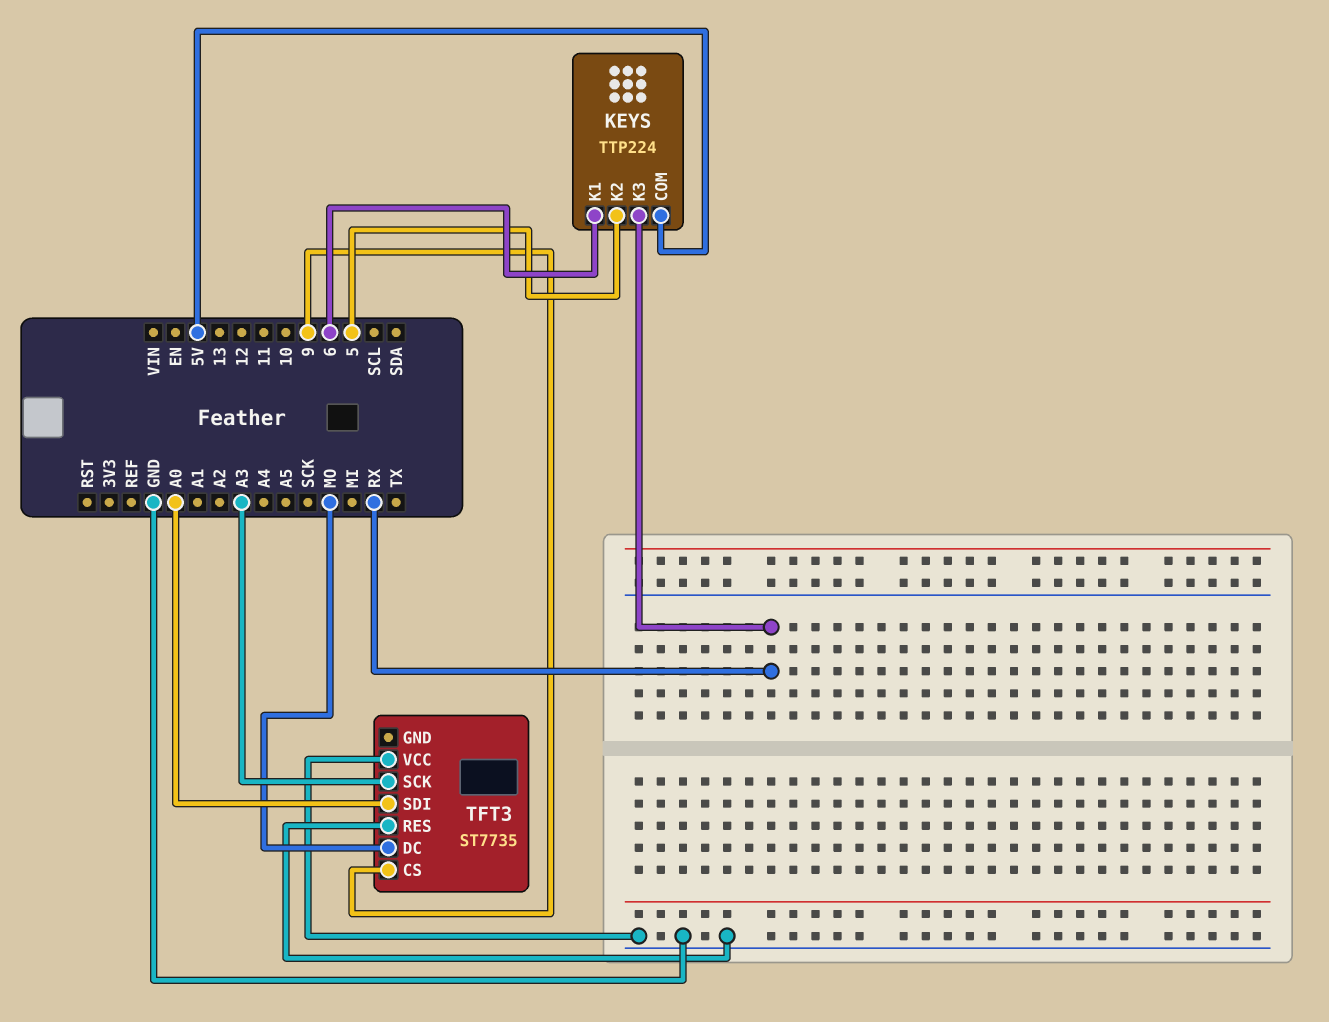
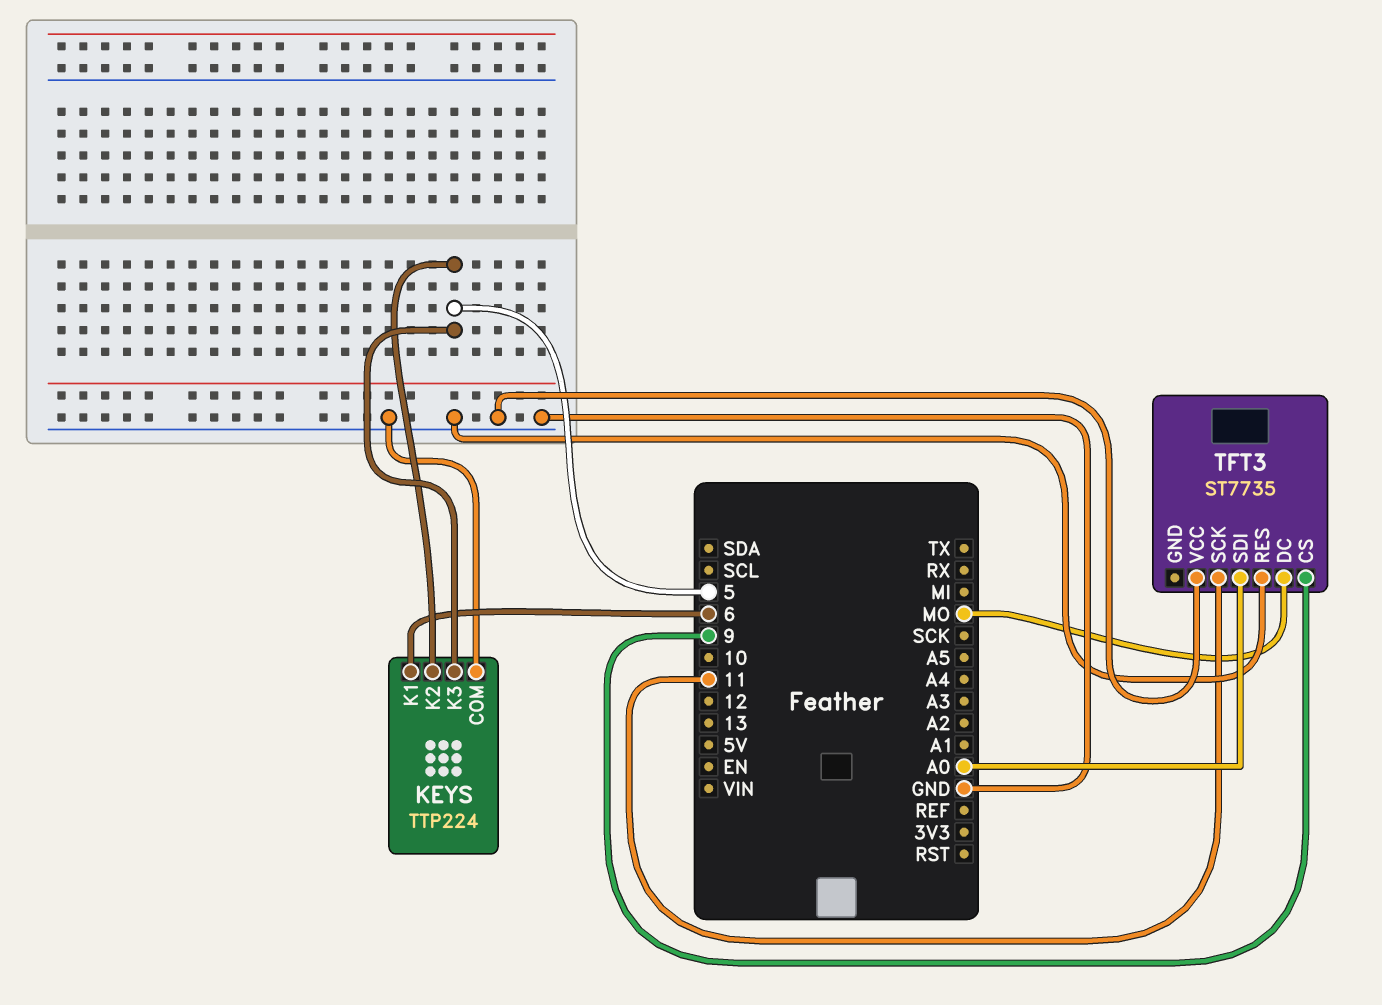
KEYS pin COM: 5V -> GND
KEYS pin K3: RX -> 5
TFT3 pin SCK: A3 -> 11

